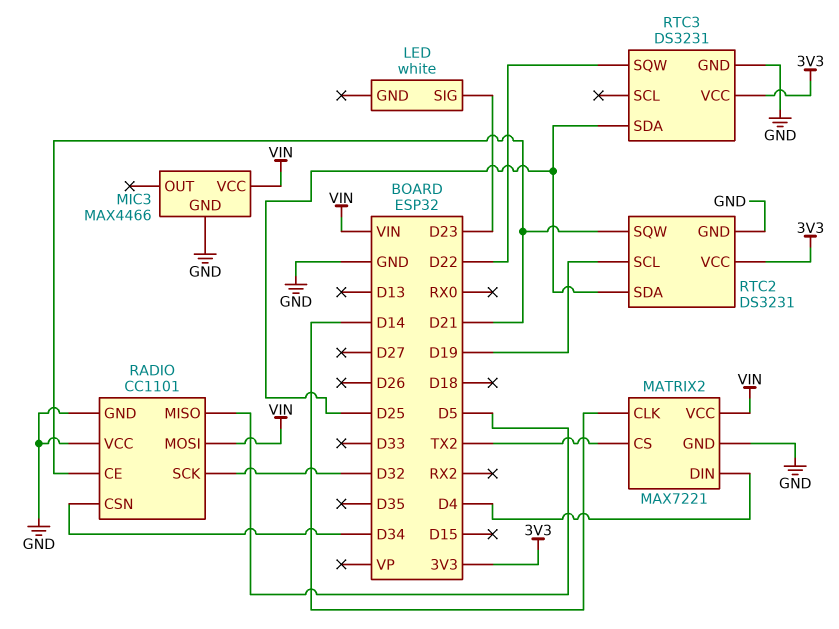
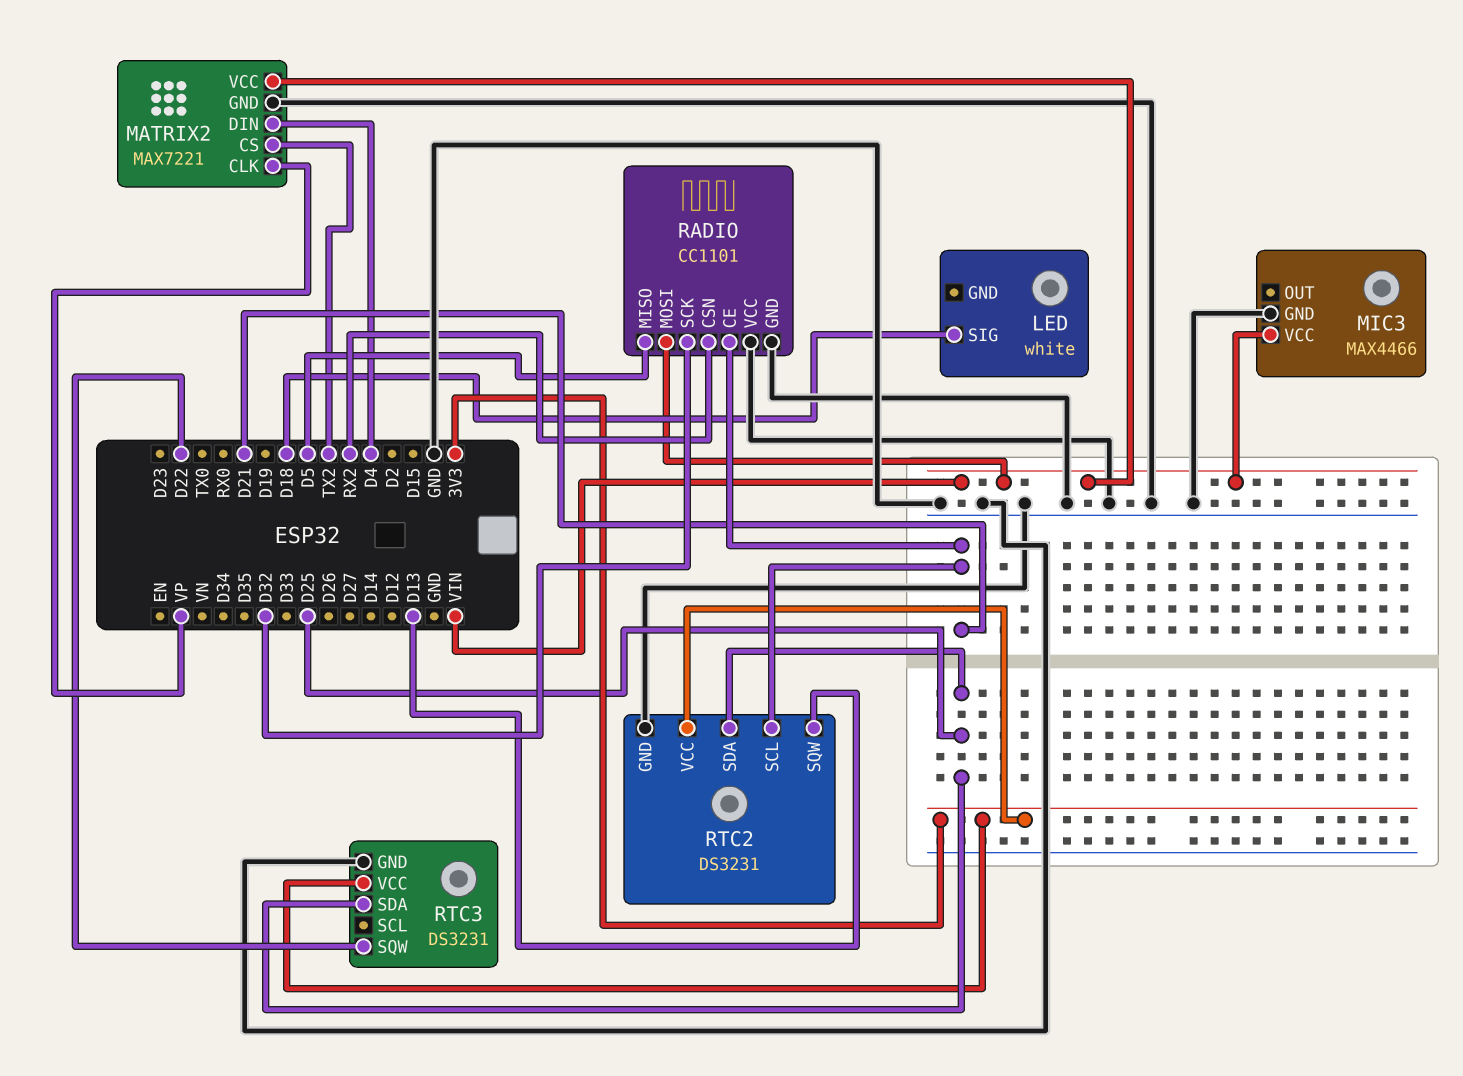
LED pin SIG: D23 -> D18
MATRIX2 pin CLK: D14 -> VP
RADIO pin CSN: D34 -> RX2
RTC2 pin SCL: D19 -> D21
RTC2 pin SQW: D21 -> D13

